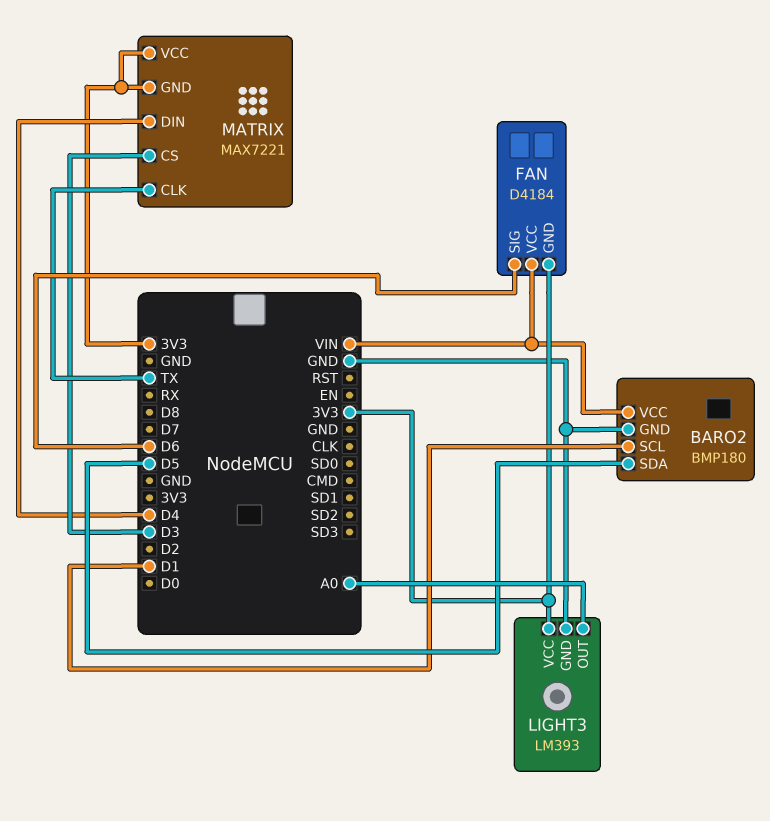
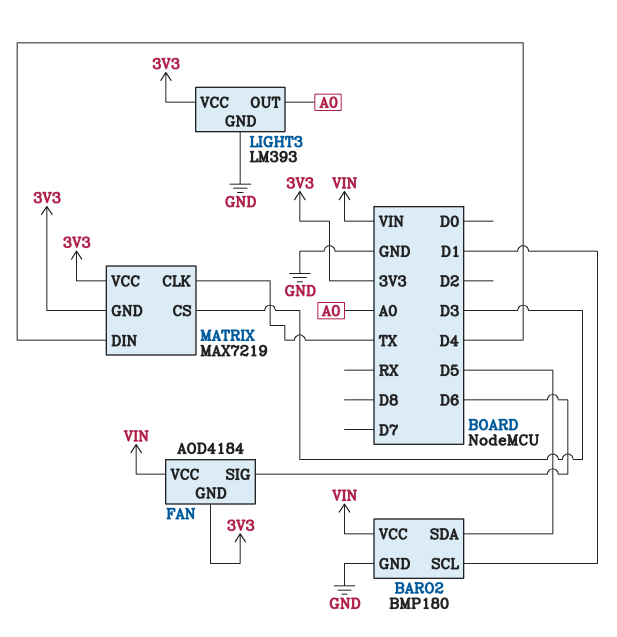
FAN: D4184 -> AOD4184
MATRIX: MAX7221 -> MAX7219

